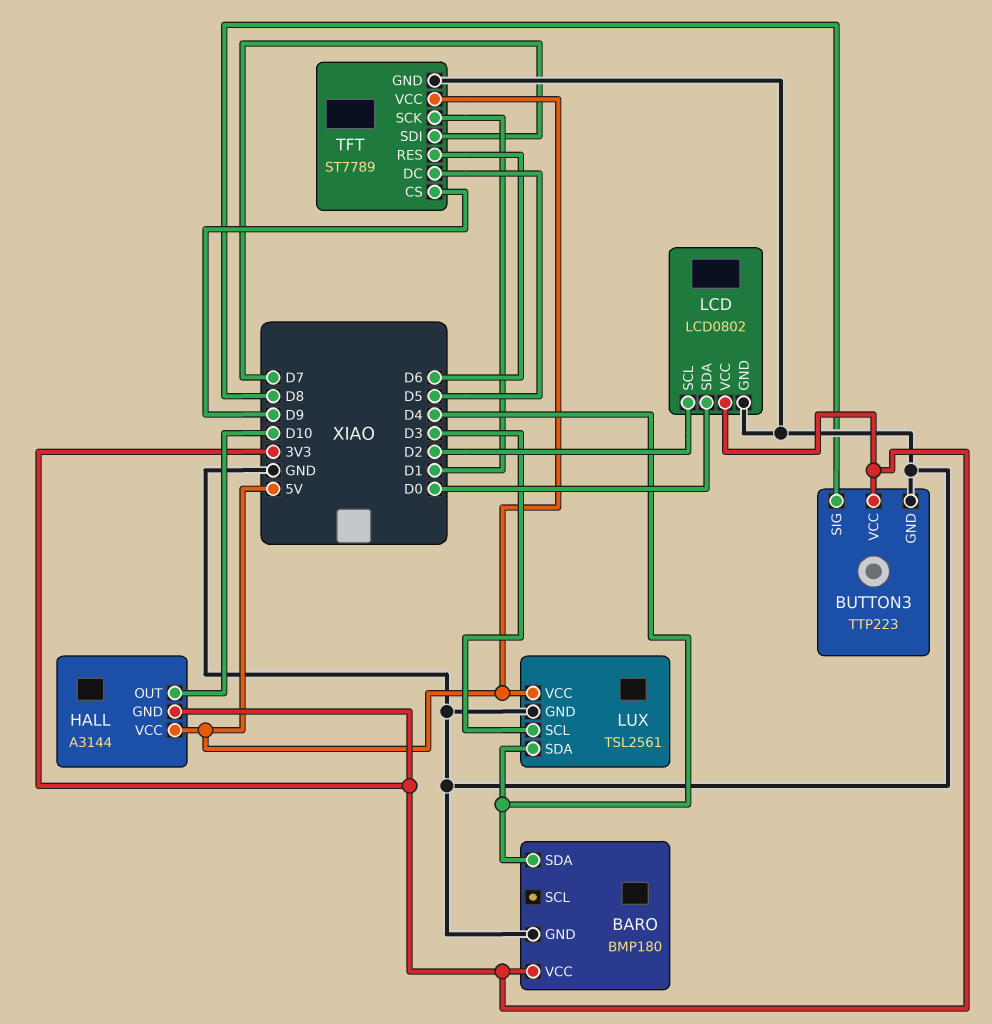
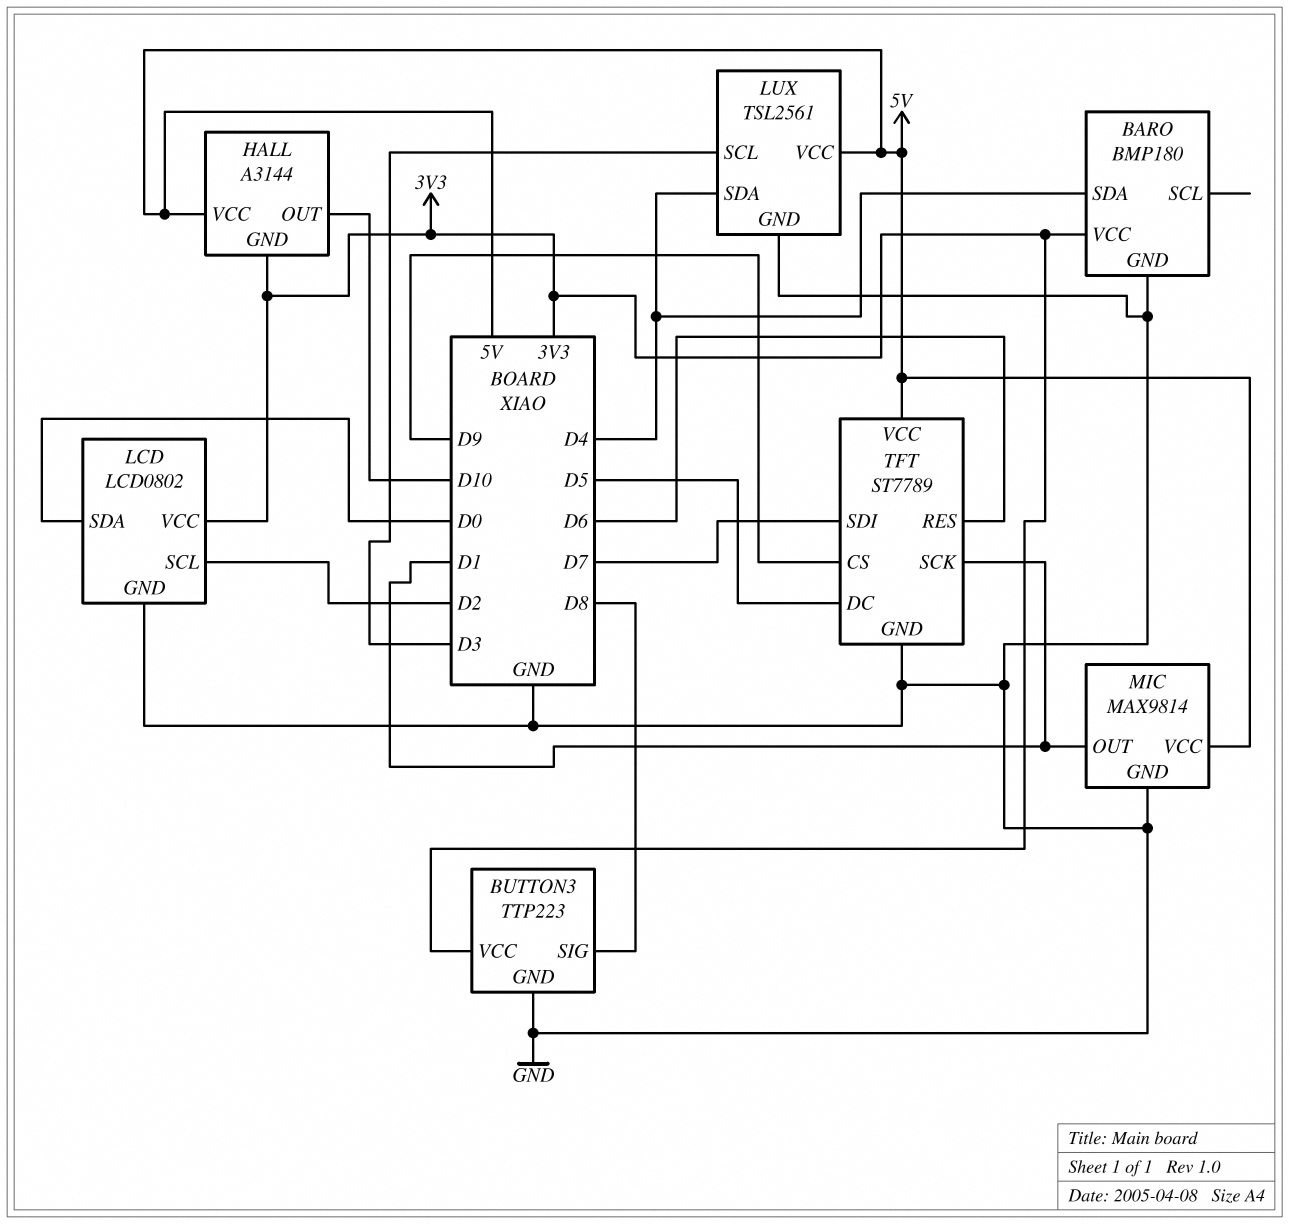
MIC: none -> MAX9814
MIC pin GND: none -> GND
MIC pin OUT: none -> D1
MIC pin VCC: none -> 5V

